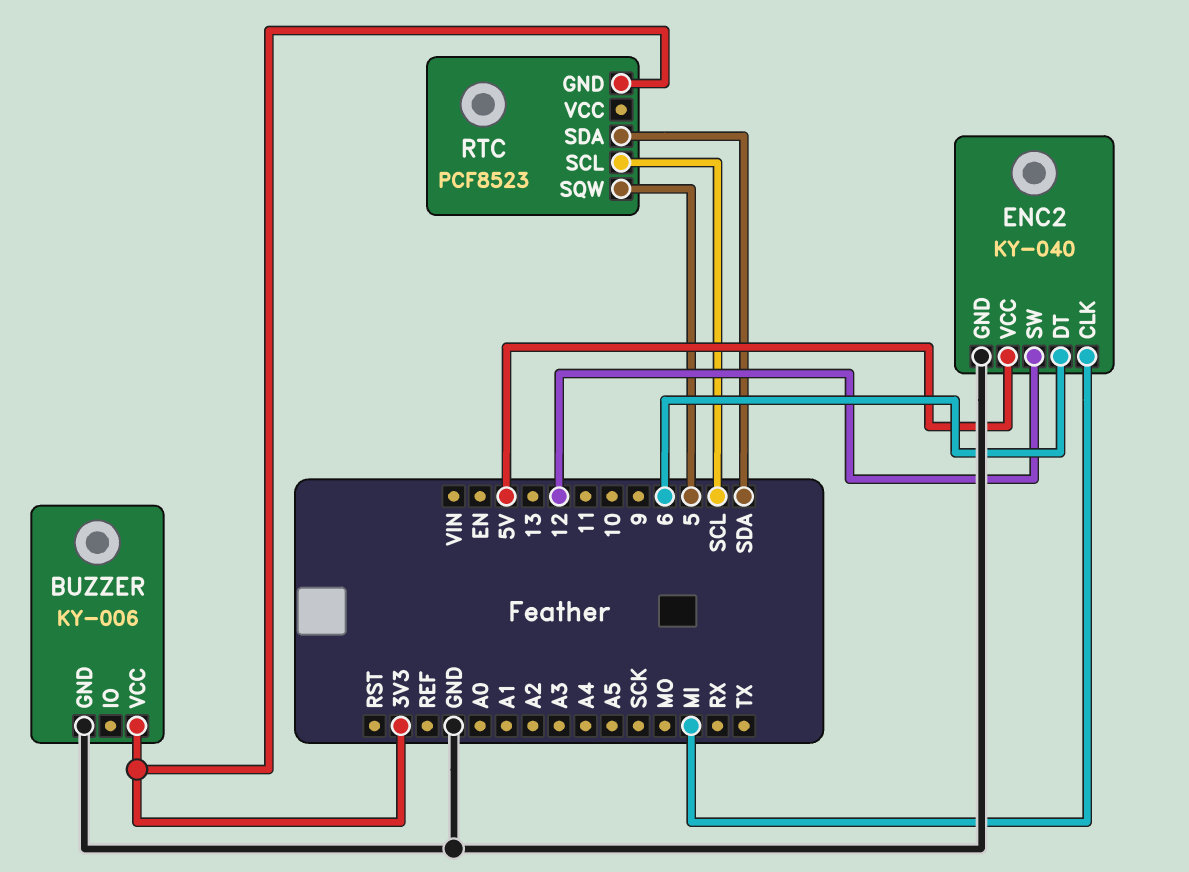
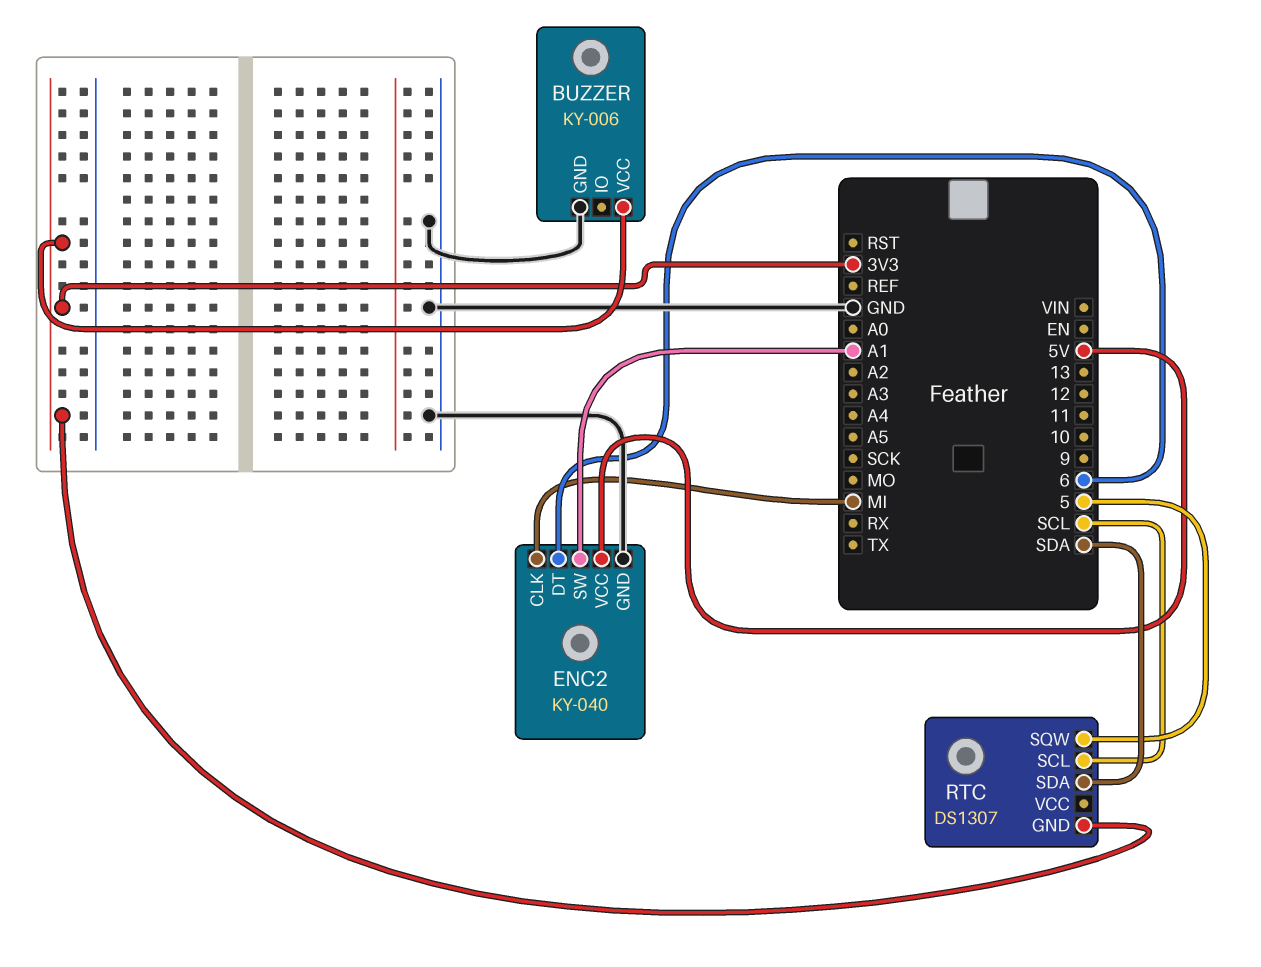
ENC2 pin SW: 12 -> A1
RTC: PCF8523 -> DS1307

